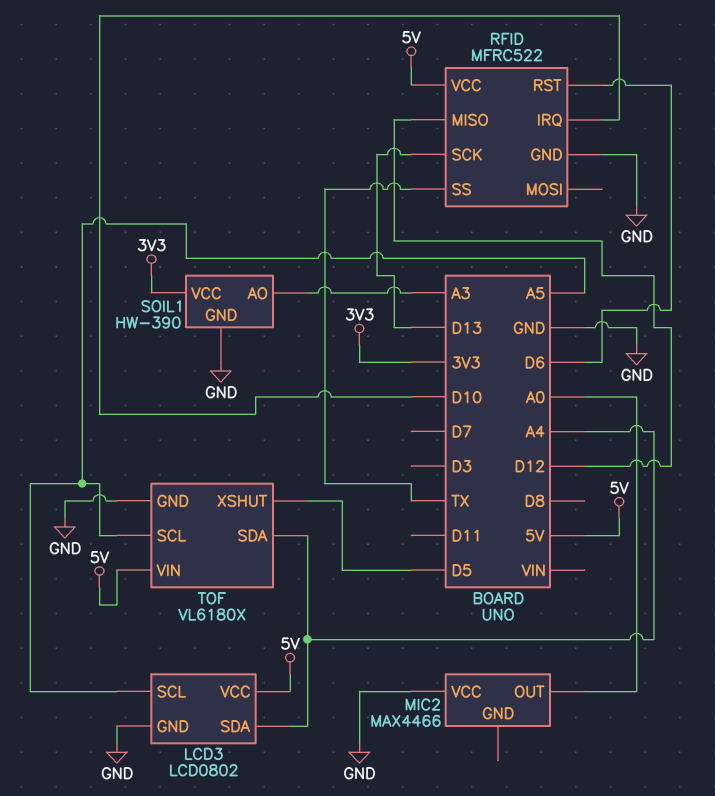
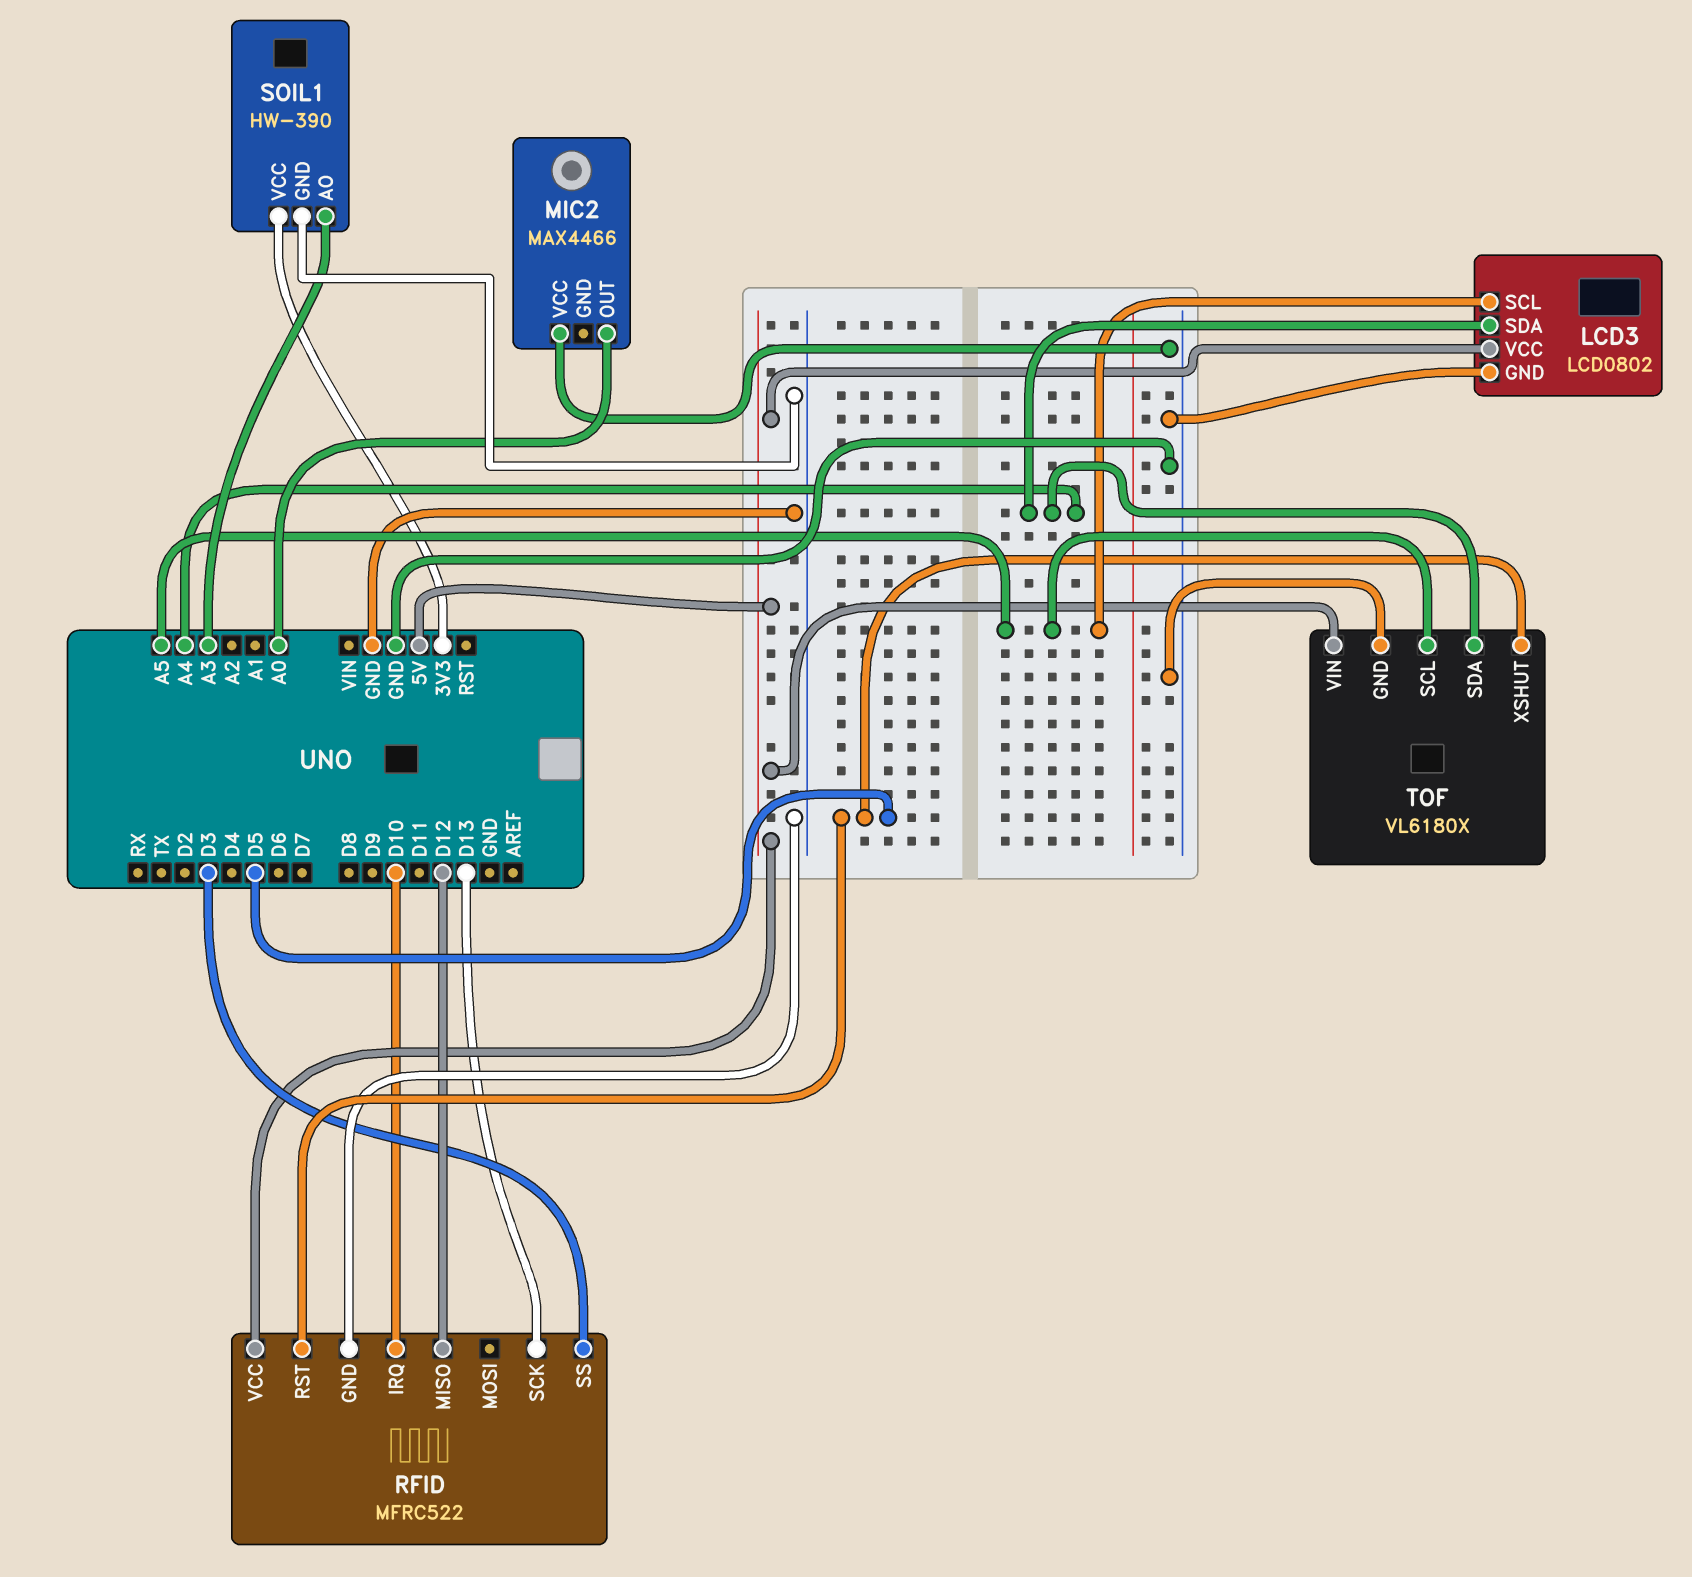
RFID pin RST: D6 -> D5
RFID pin SS: TX -> D3

